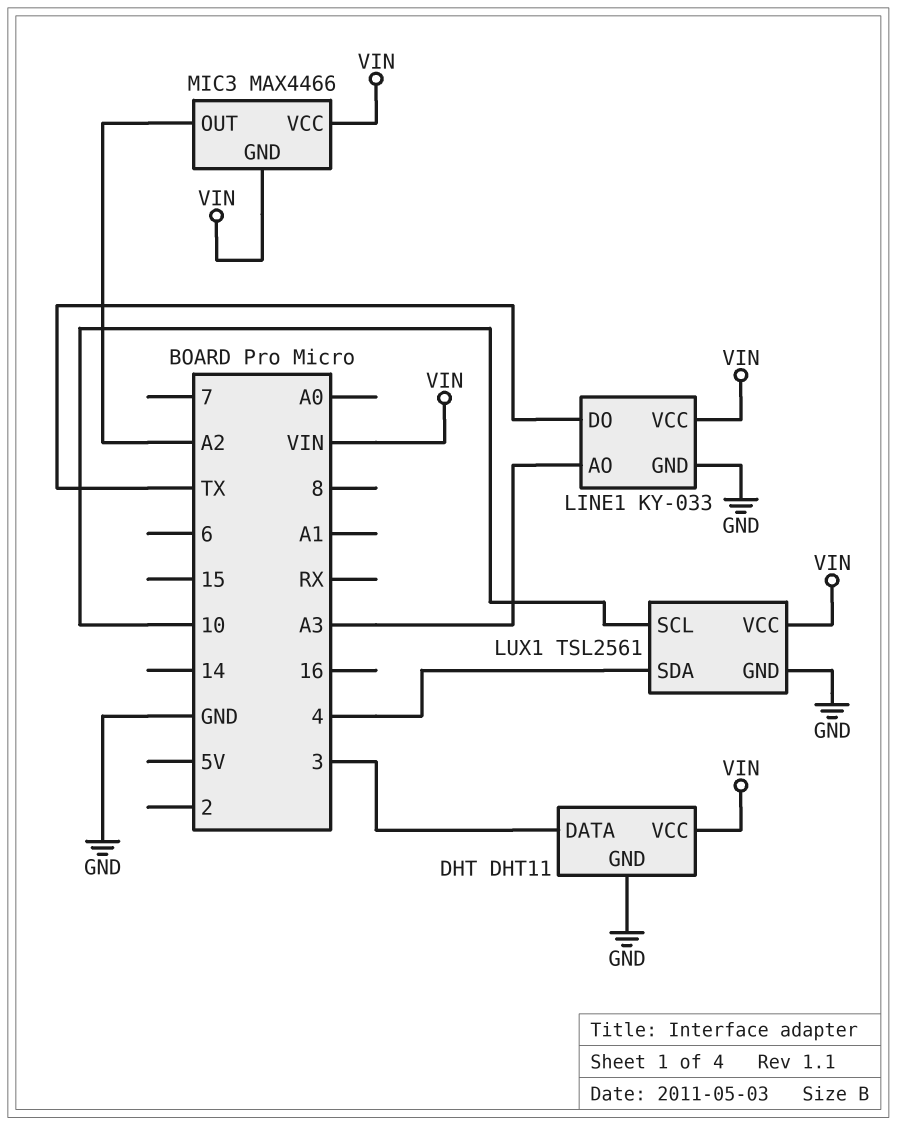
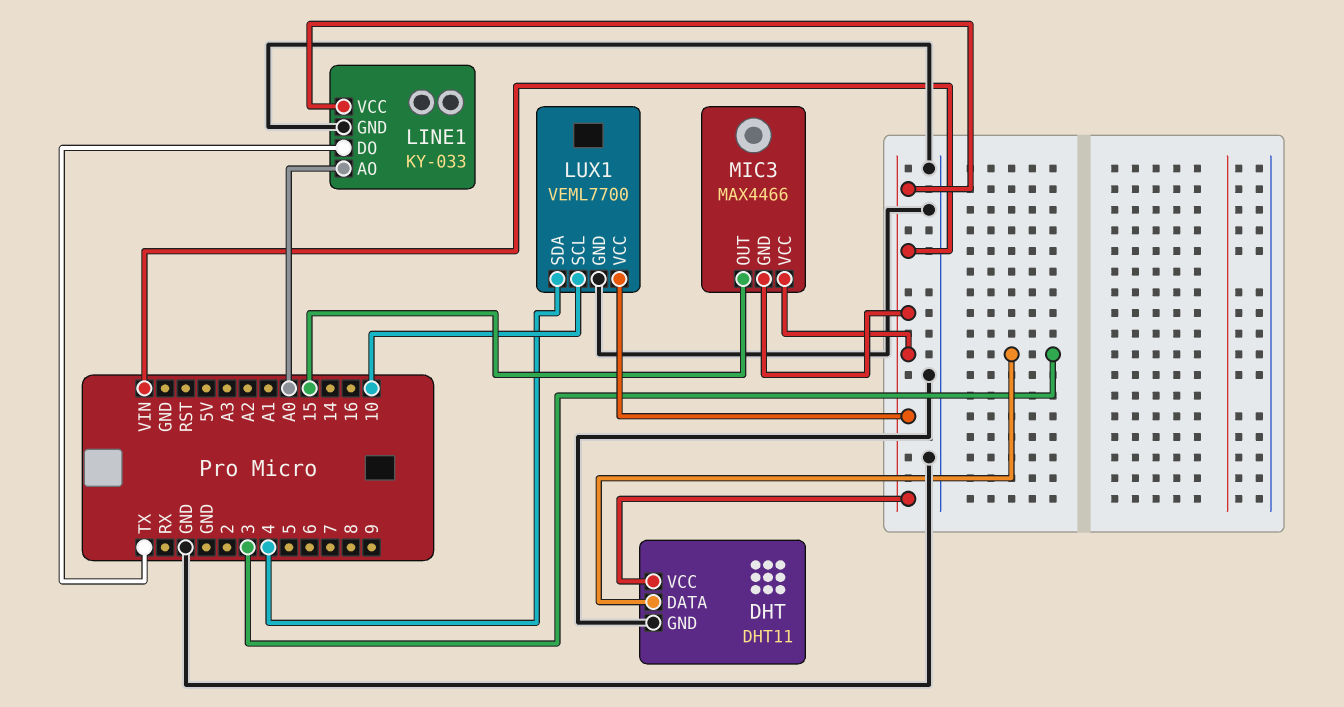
LINE1 pin AO: A3 -> A0
LUX1: TSL2561 -> VEML7700
MIC3 pin OUT: A2 -> 15

